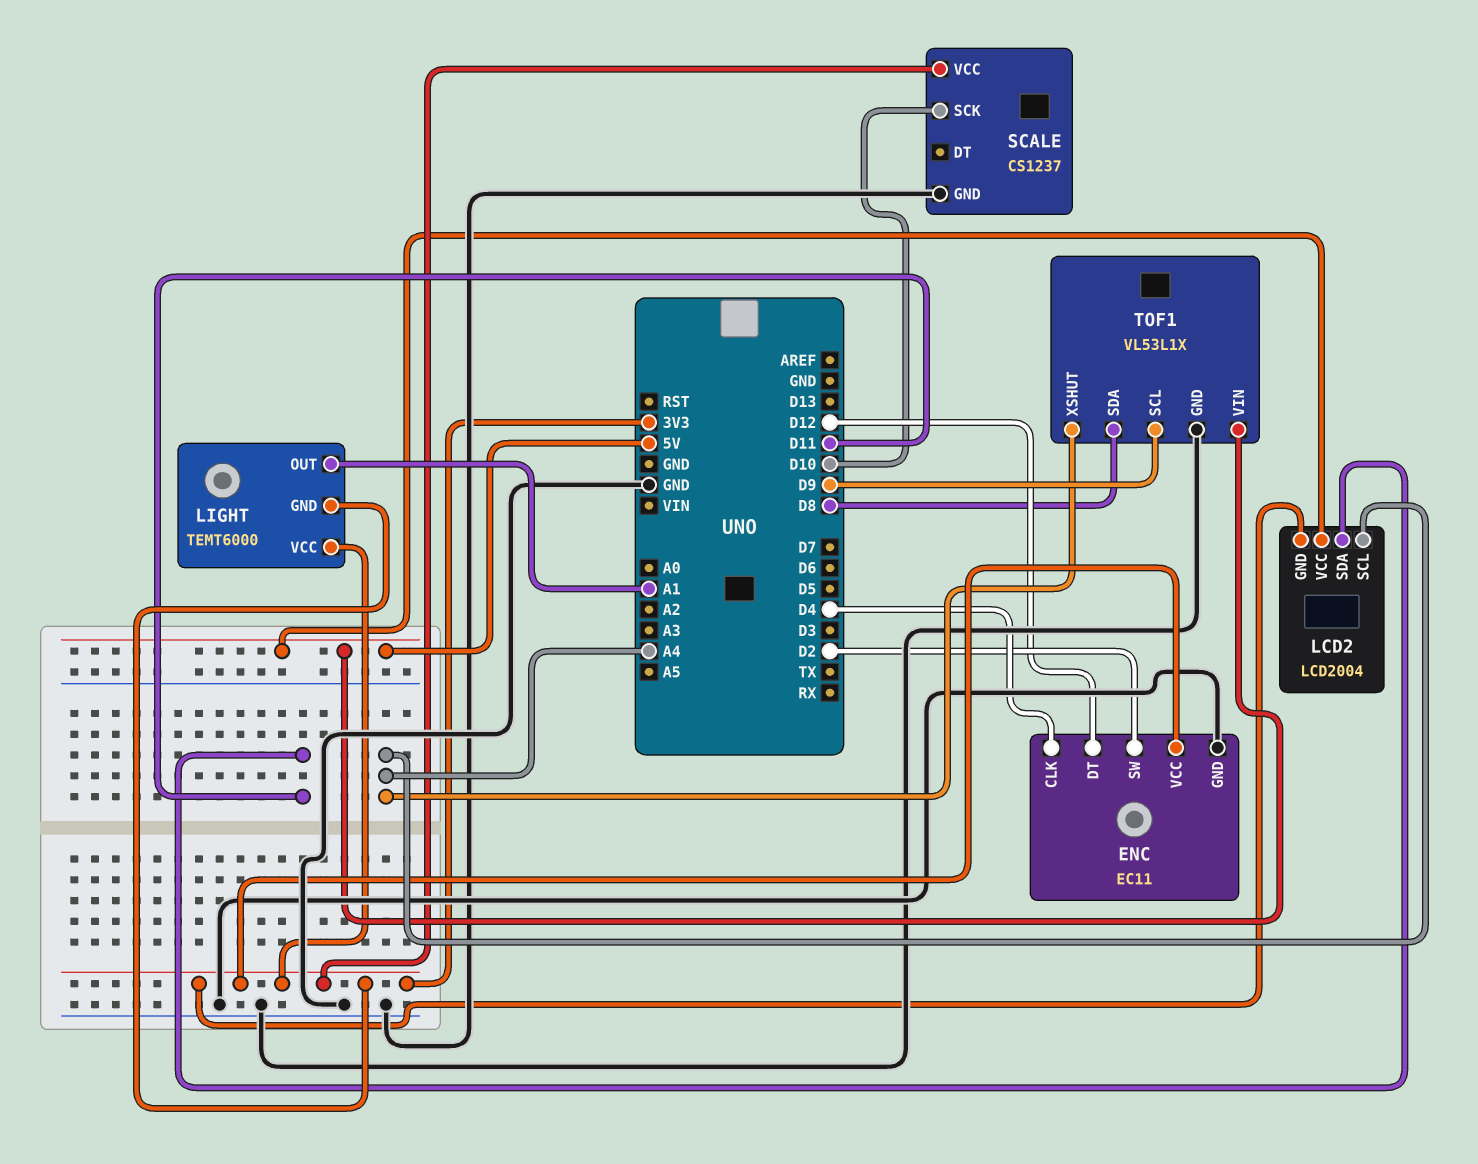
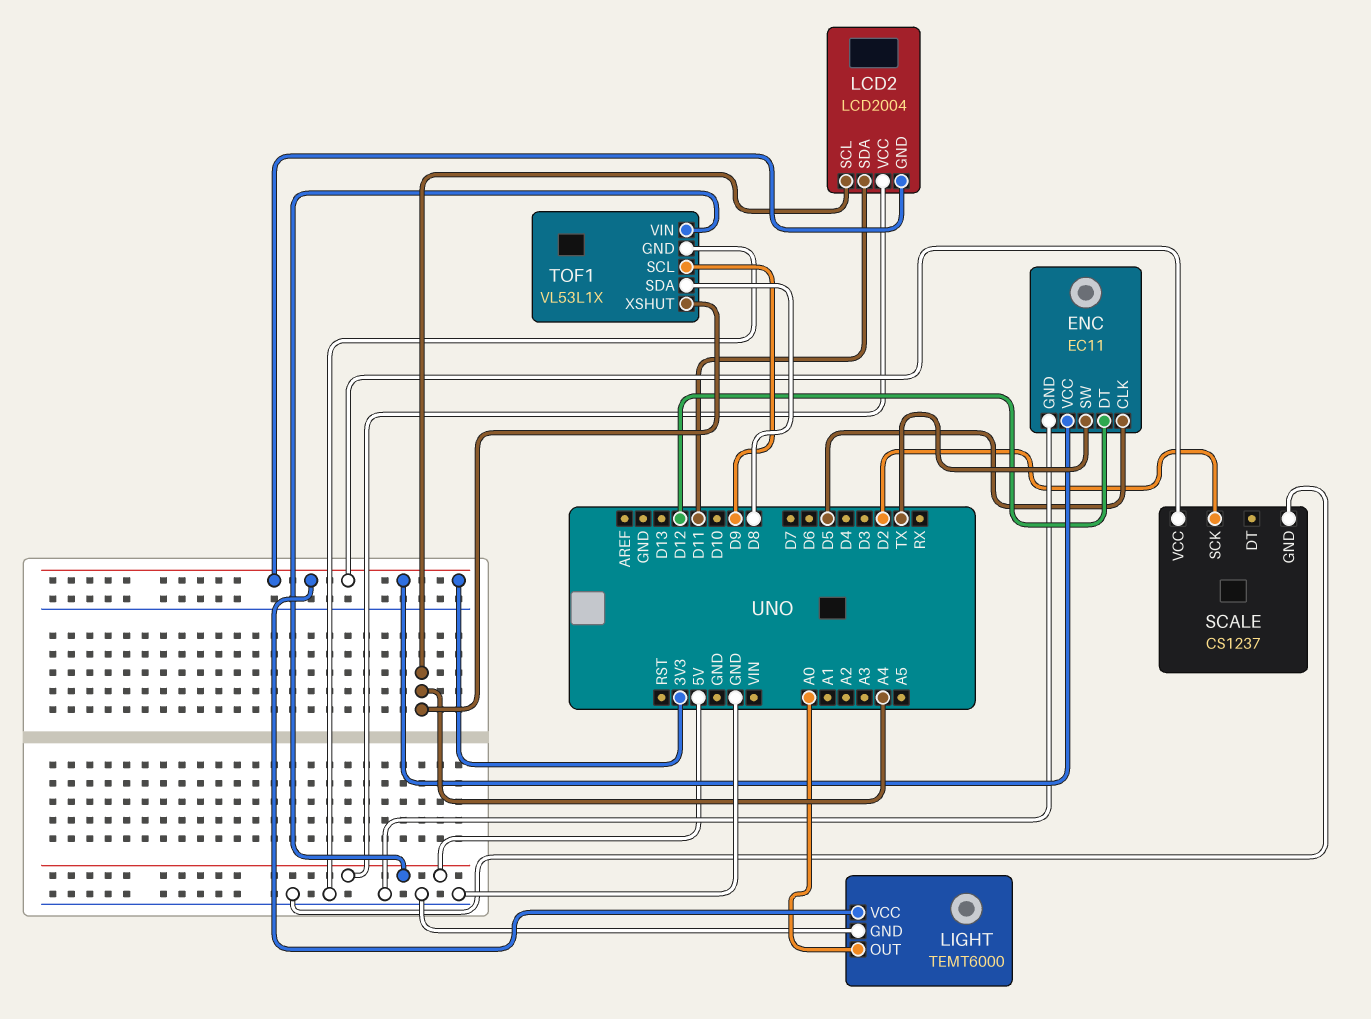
ENC pin CLK: D4 -> D5
ENC pin SW: D2 -> TX
LIGHT pin GND: 3V3 -> GND
LIGHT pin OUT: A1 -> A0
SCALE pin SCK: D10 -> D2

